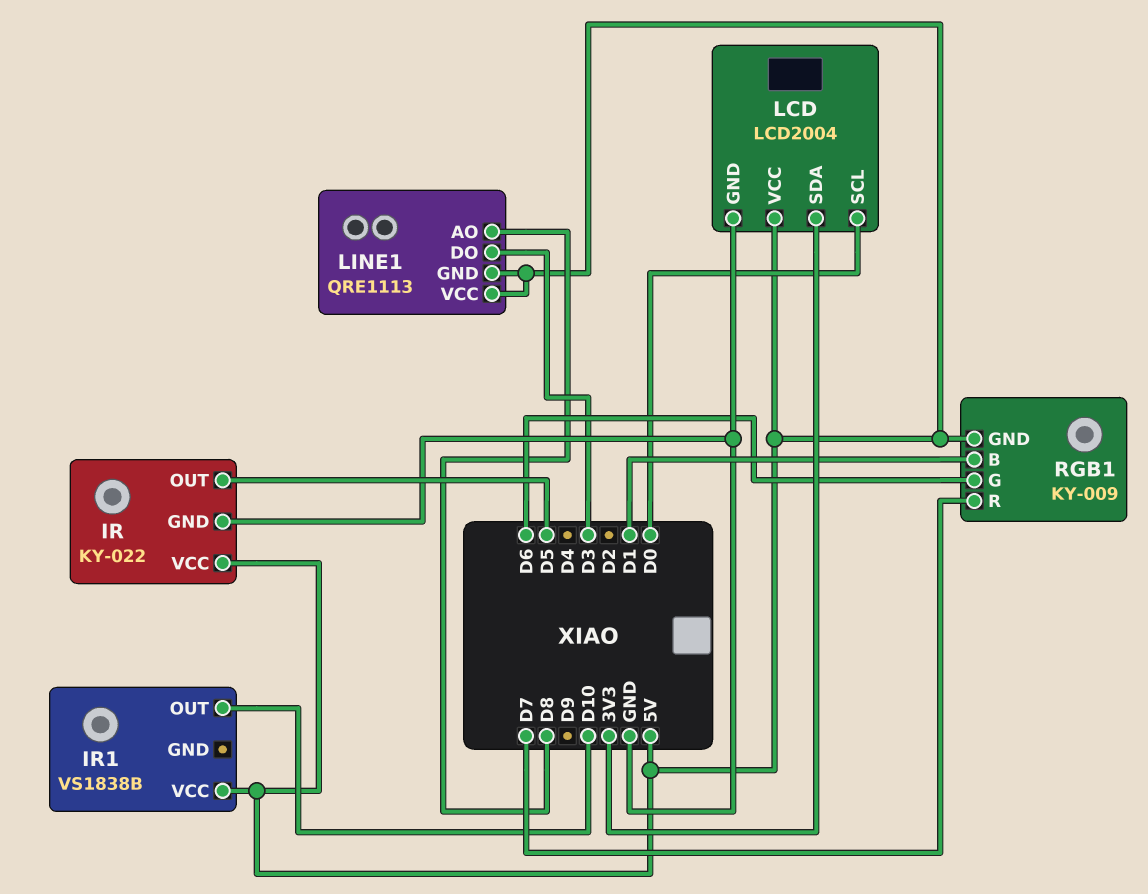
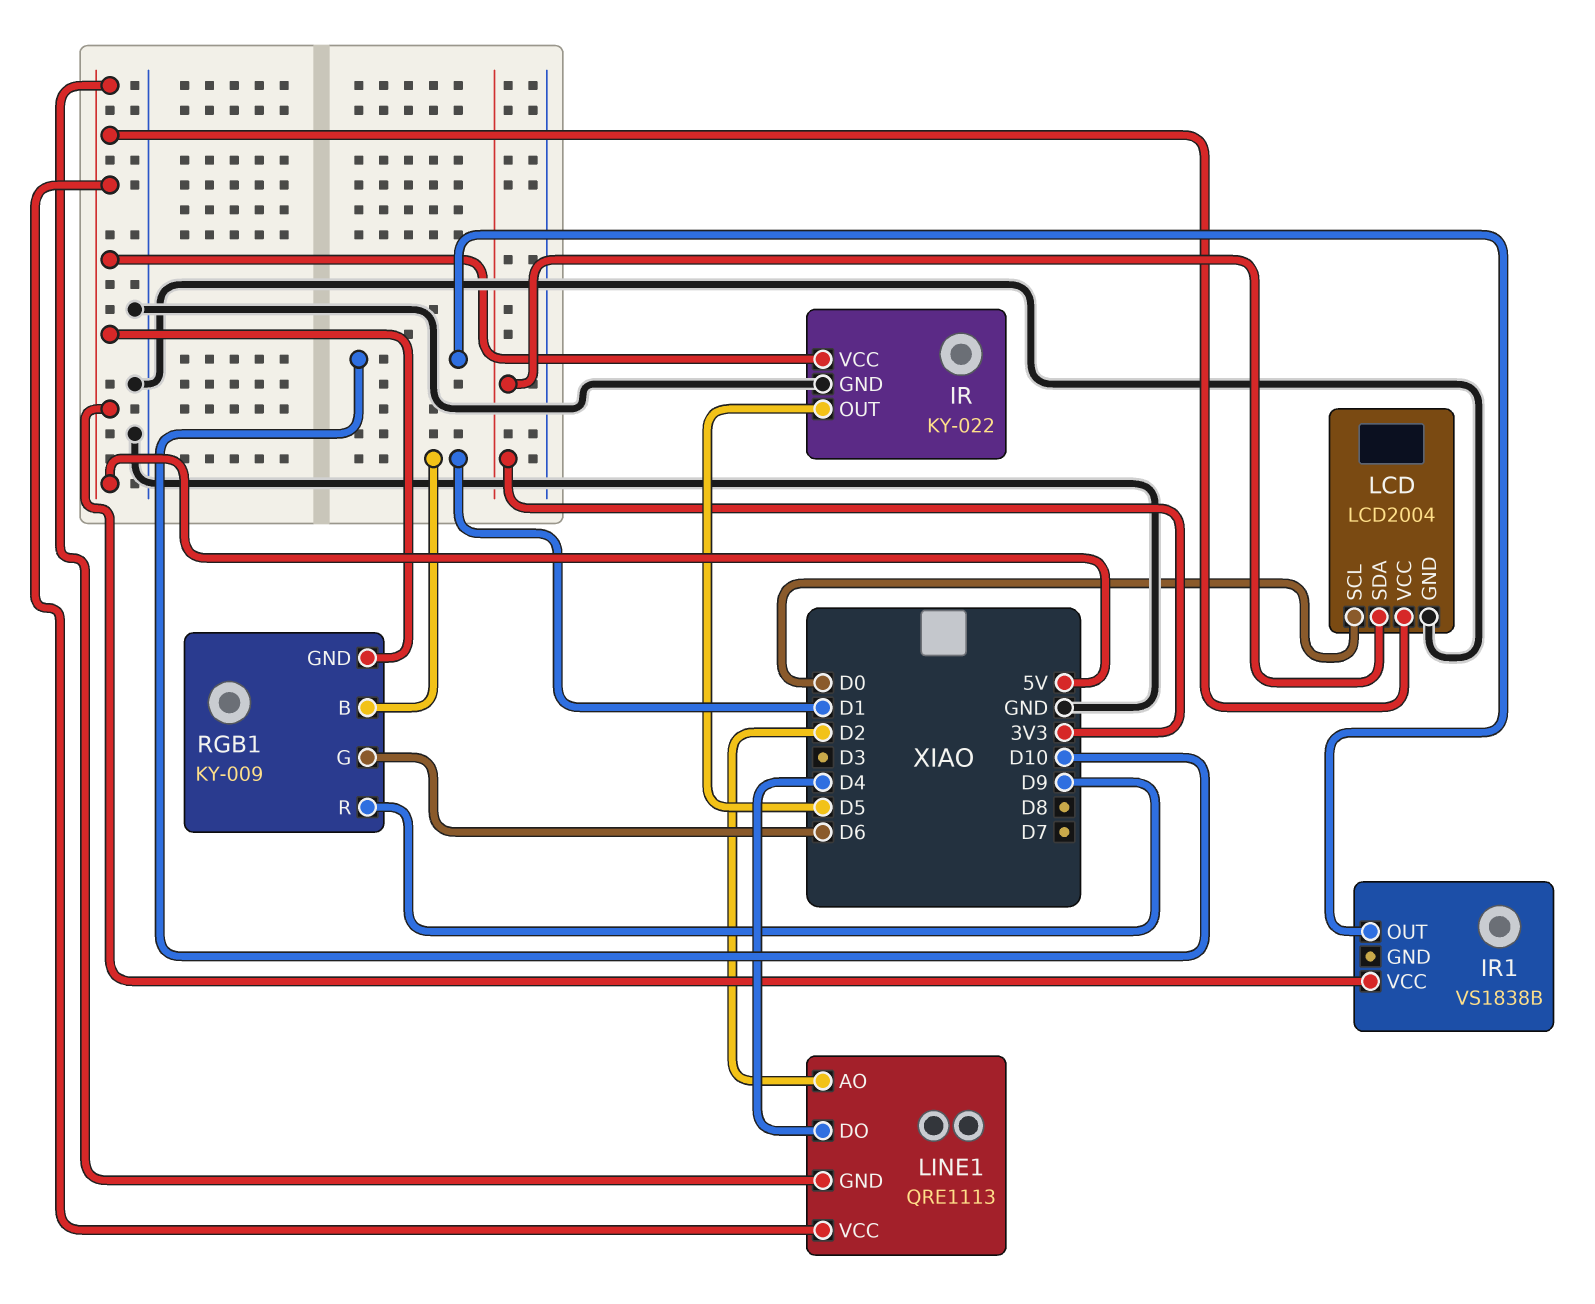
LINE1 pin AO: D8 -> D2
LINE1 pin DO: D3 -> D4
RGB1 pin R: D7 -> D9

